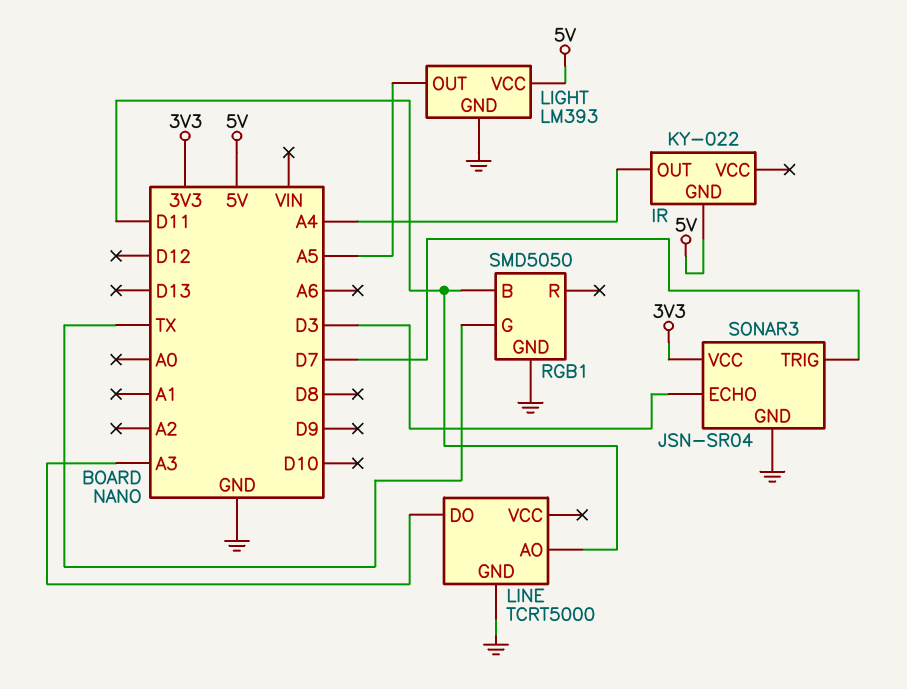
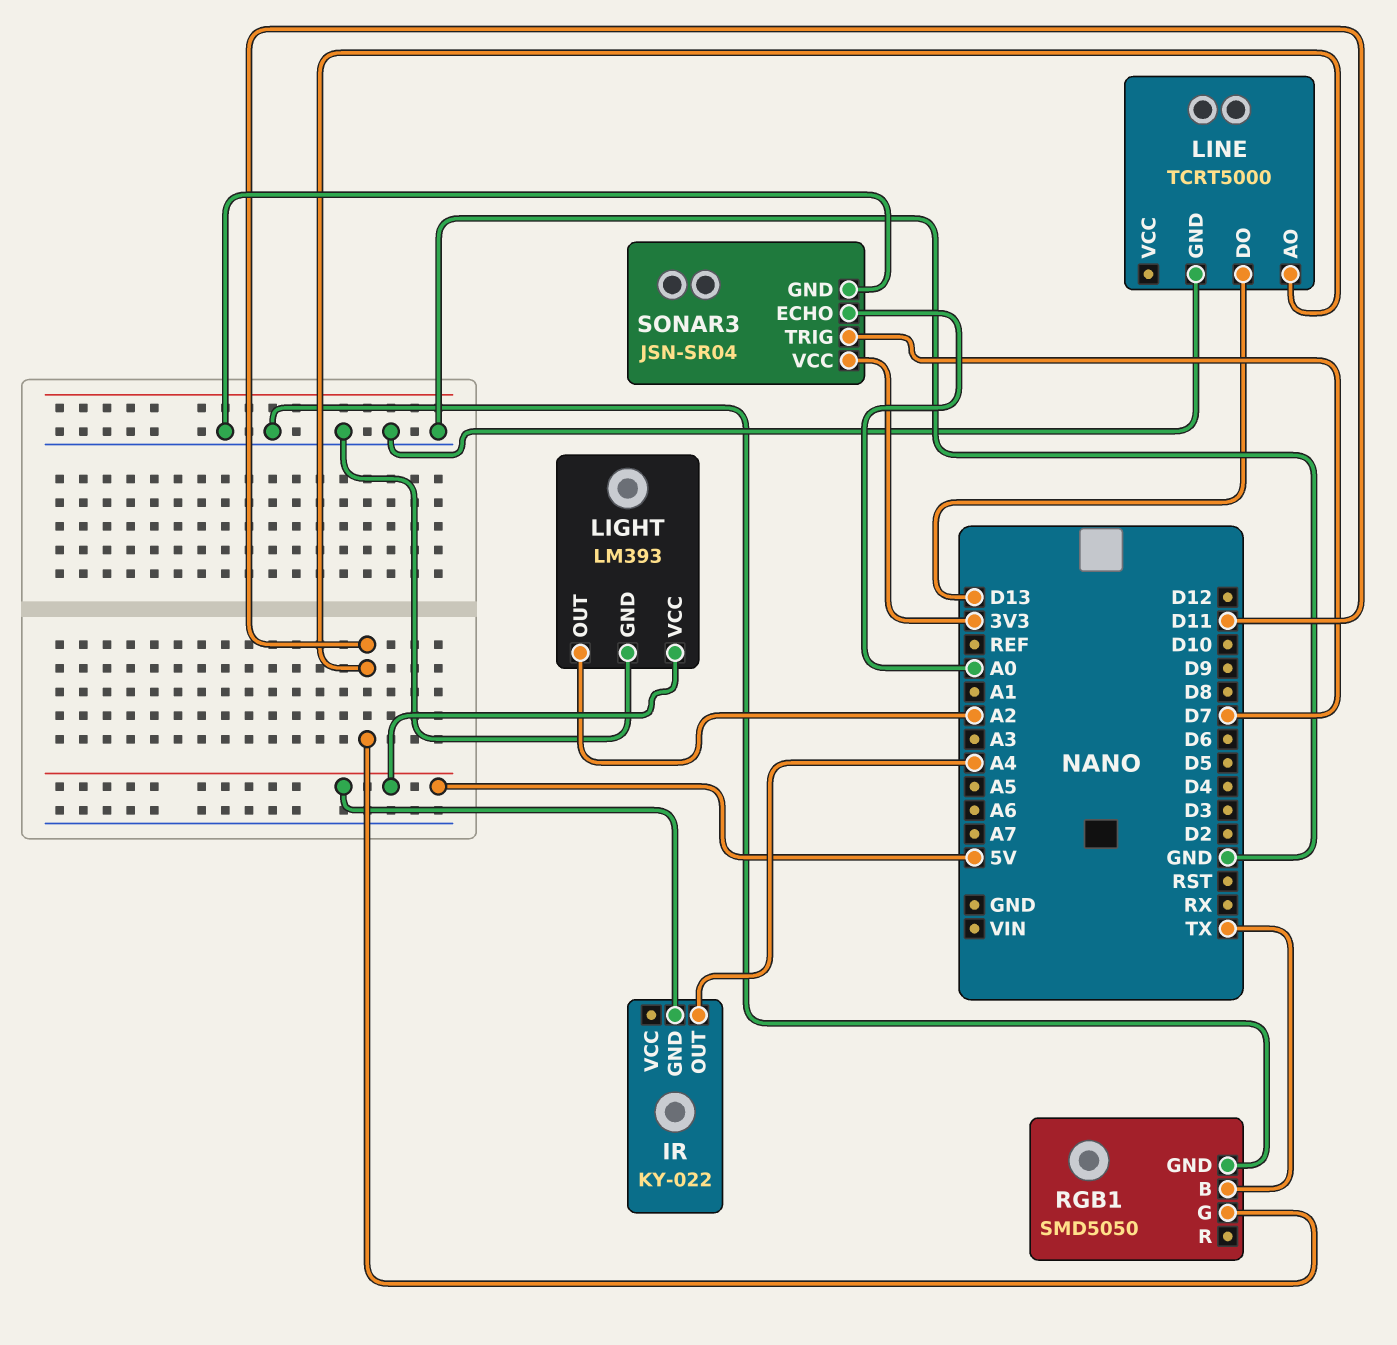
LIGHT pin OUT: A5 -> A2
LINE pin DO: A3 -> D13
RGB1 pin B: D11 -> TX
RGB1 pin G: TX -> D11
SONAR3 pin ECHO: D3 -> A0

